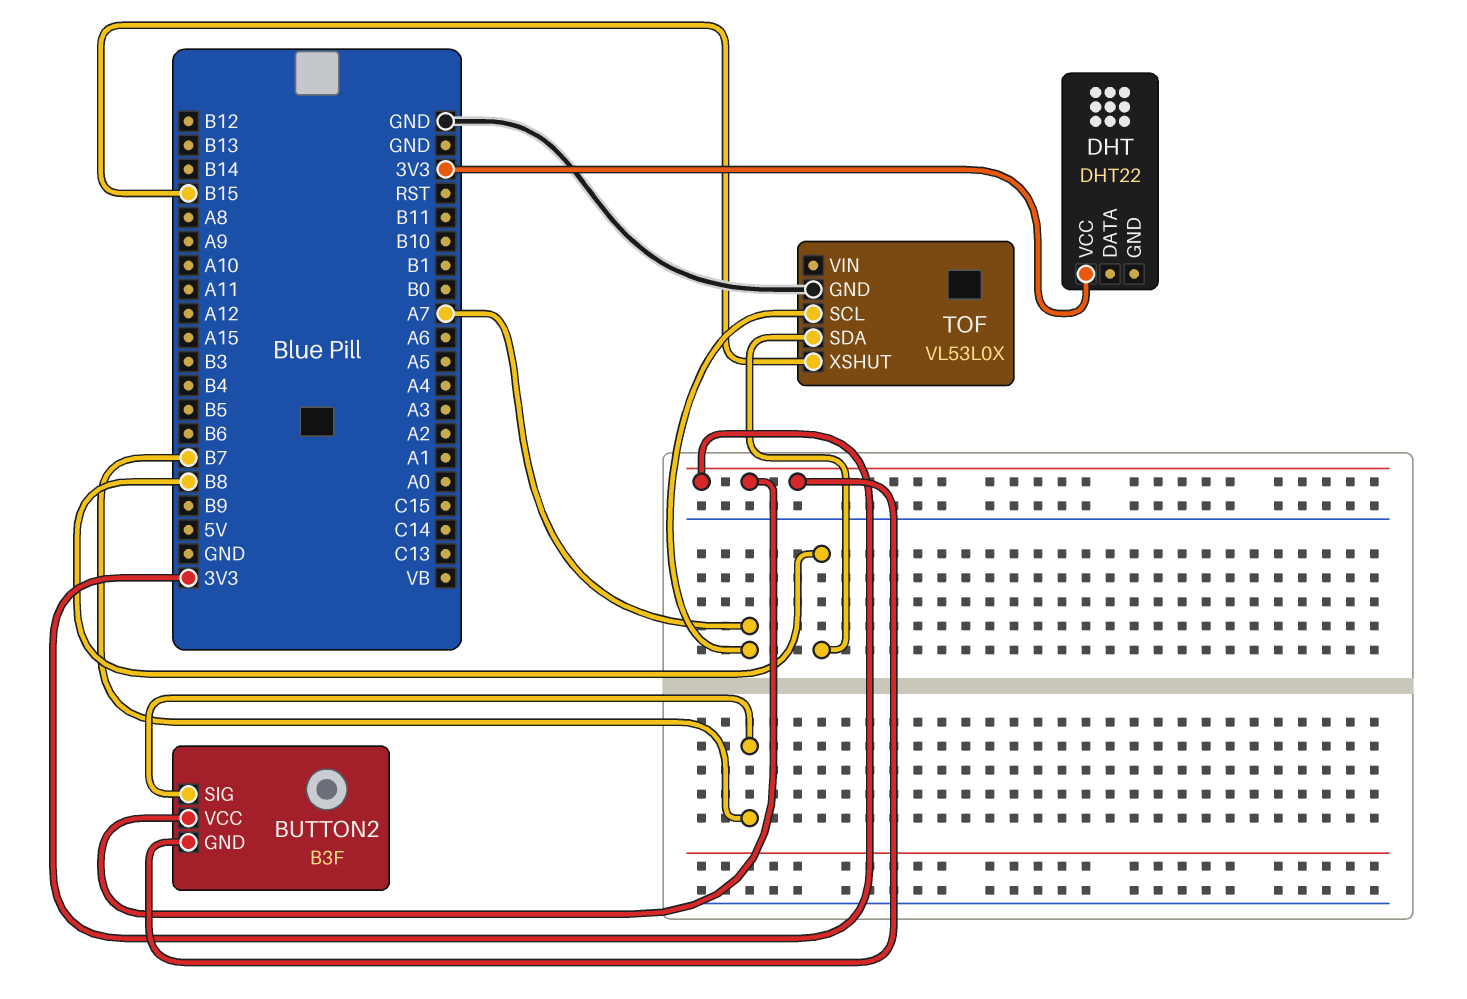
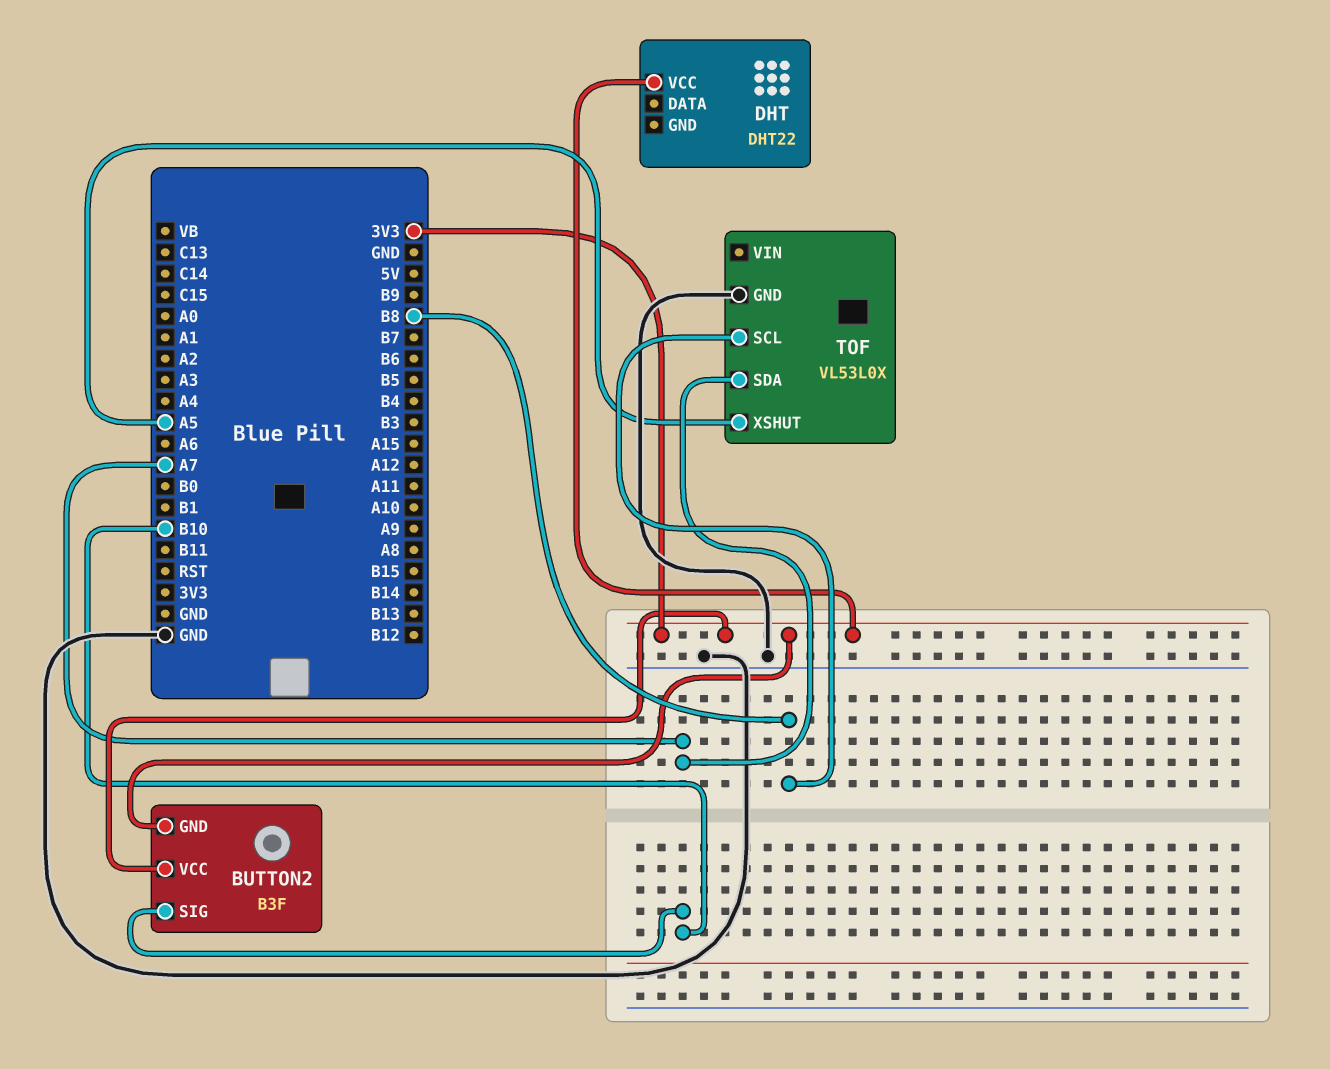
BUTTON2 pin SIG: B7 -> B10
TOF pin SCL: A7 -> B8
TOF pin SDA: B8 -> A7
TOF pin XSHUT: B15 -> A5

